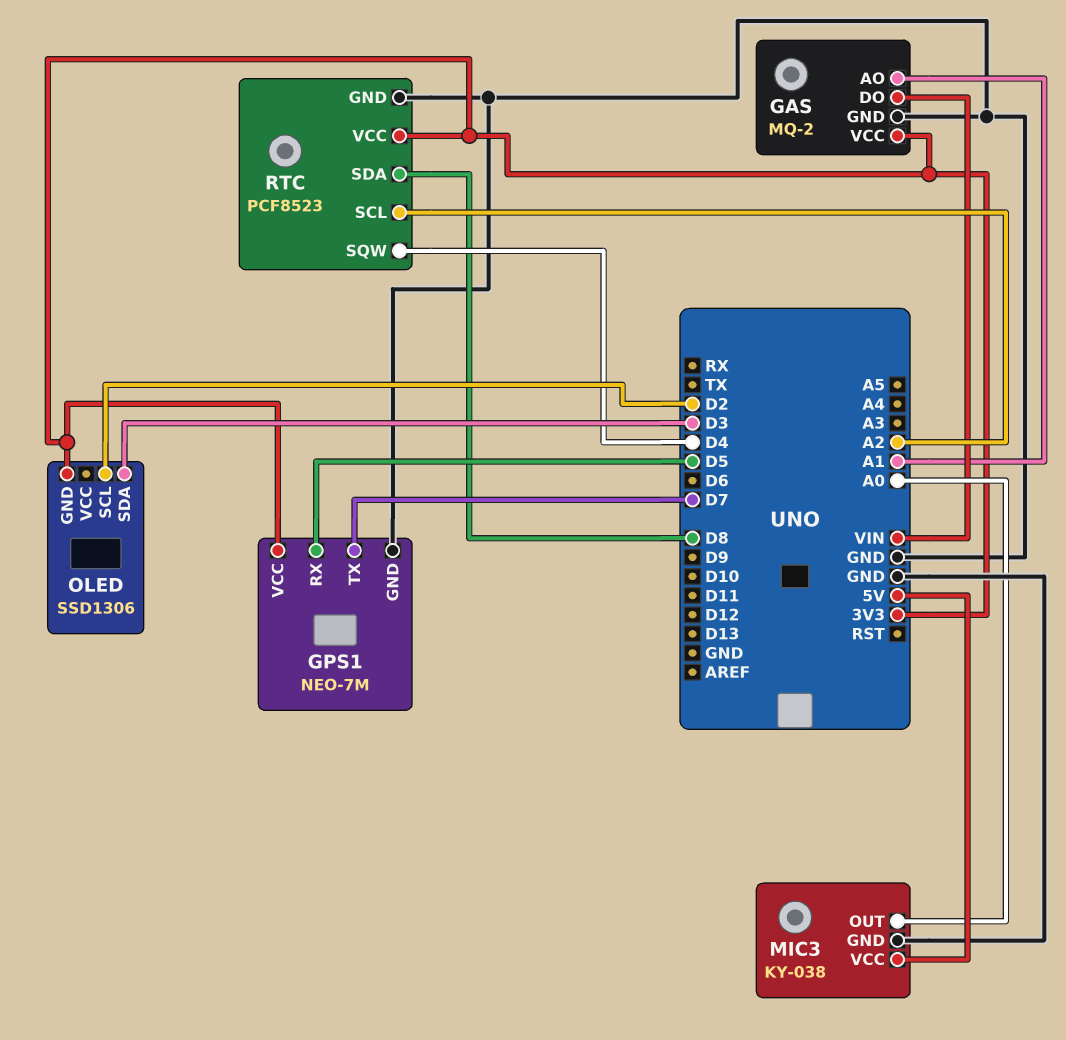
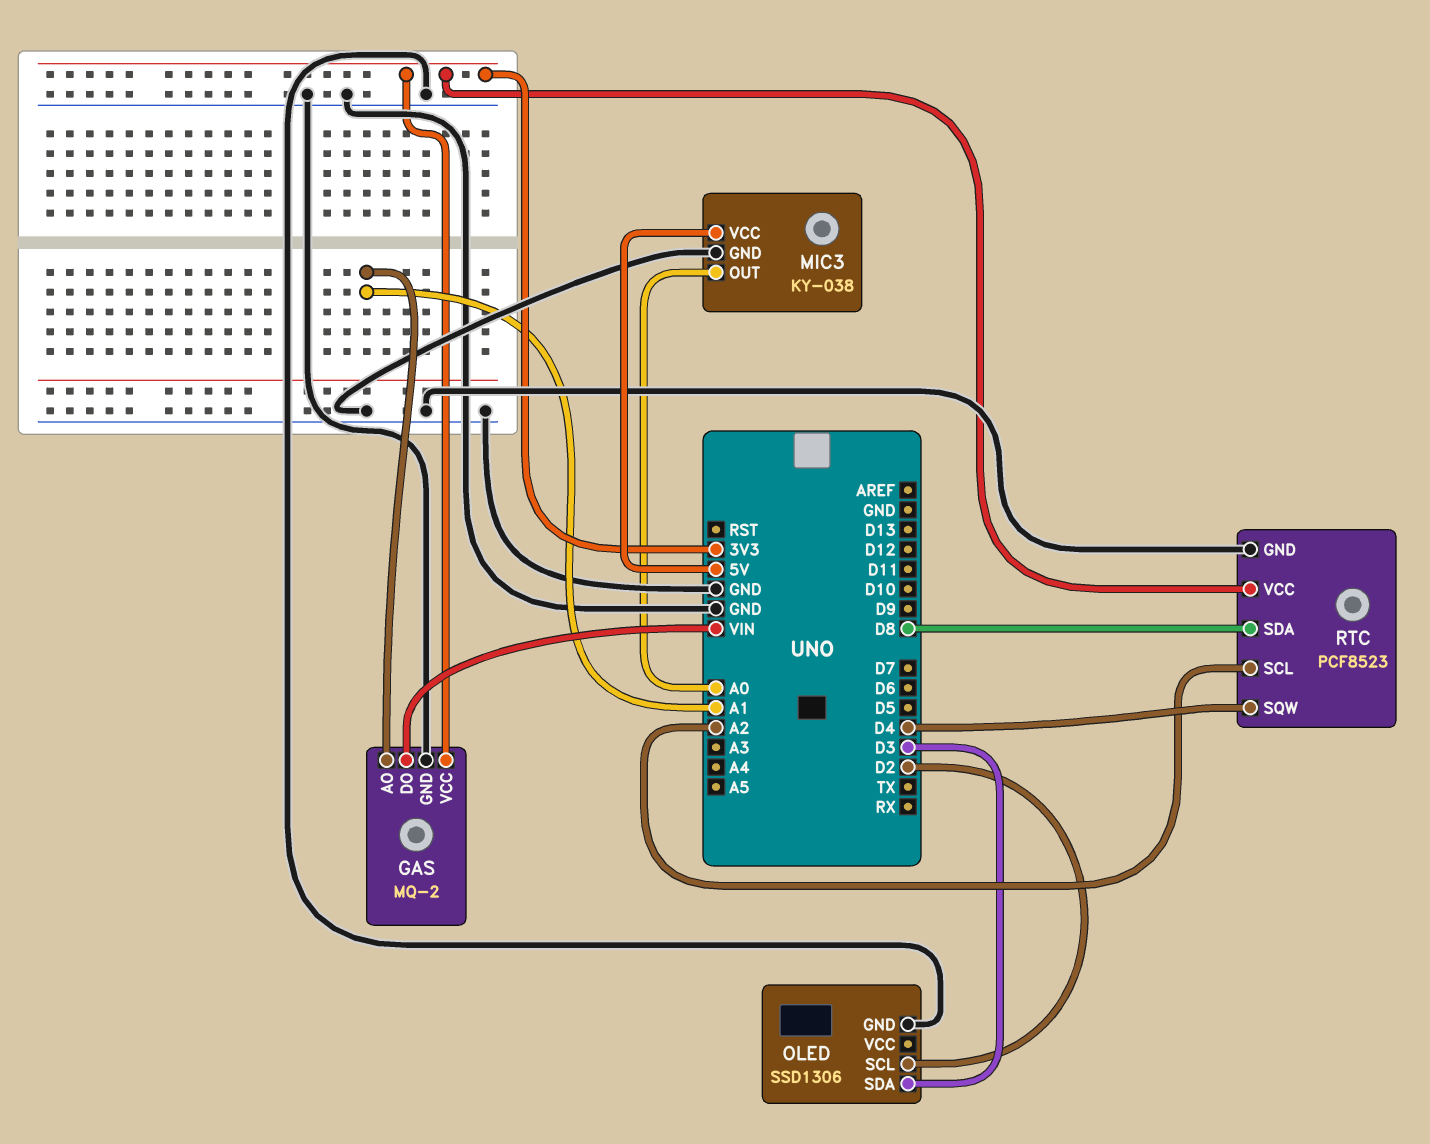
GPS1: NEO-7M -> none
GPS1 pin GND: GND -> none
GPS1 pin RX: D5 -> none
GPS1 pin TX: D7 -> none
GPS1 pin VCC: 3V3 -> none
OLED pin GND: 3V3 -> GND

